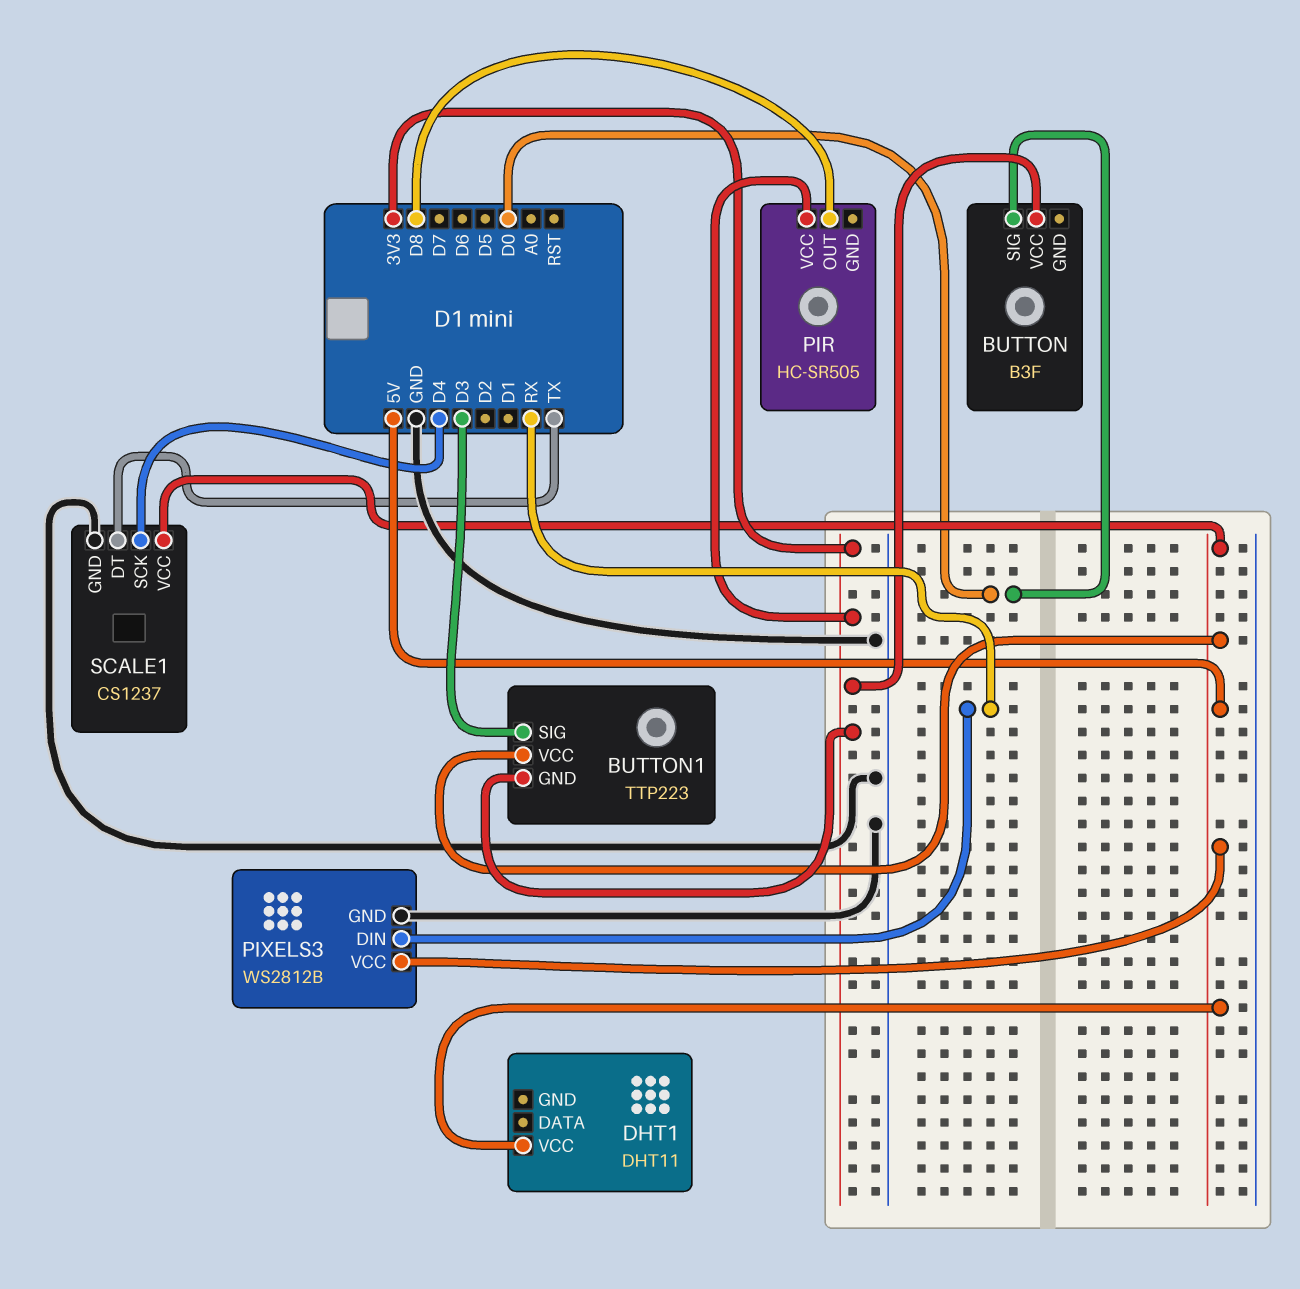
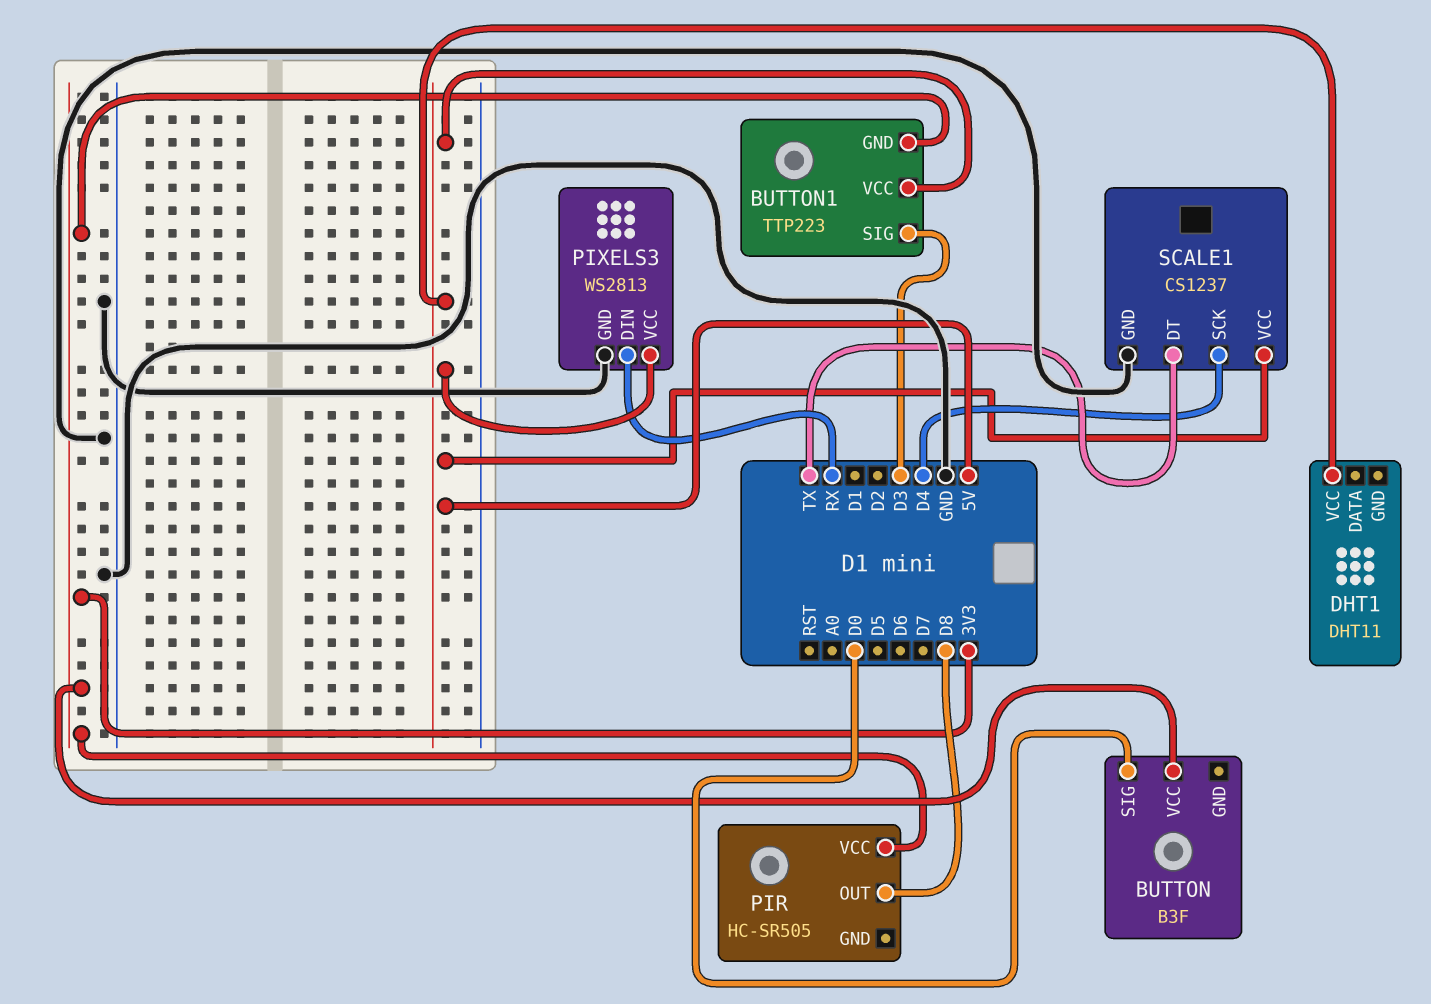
PIXELS3: WS2812B -> WS2813

